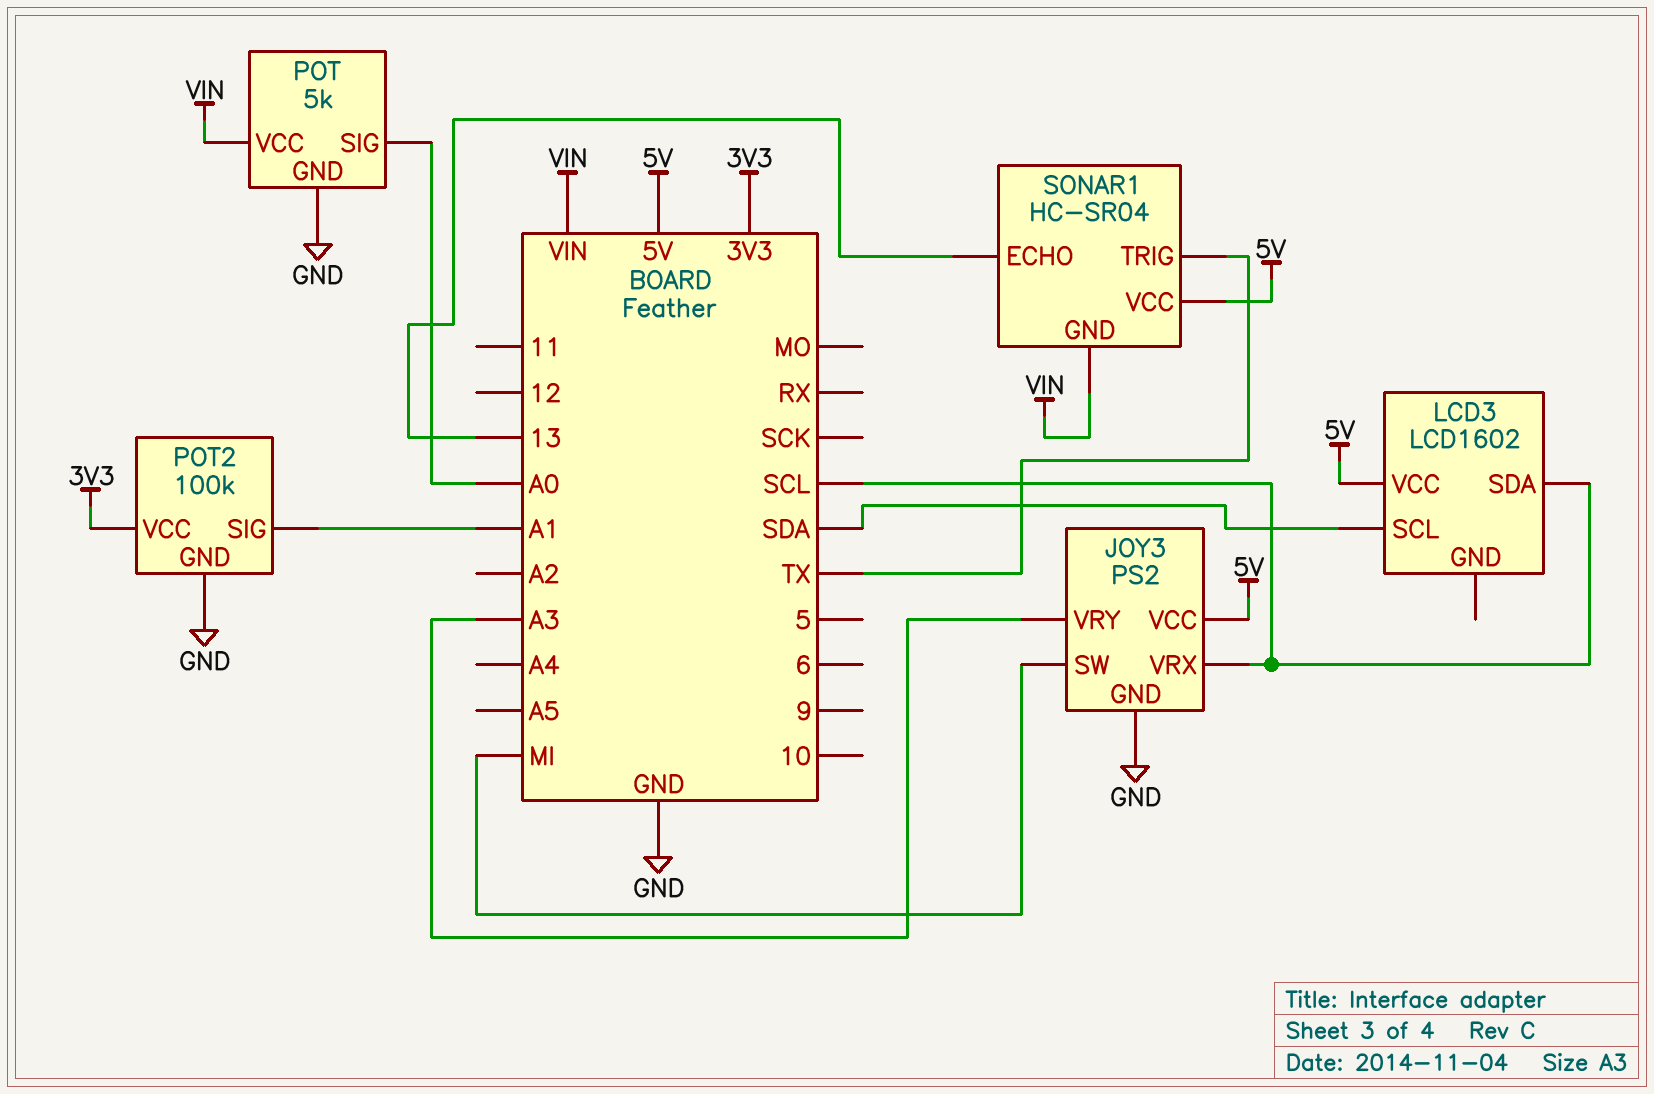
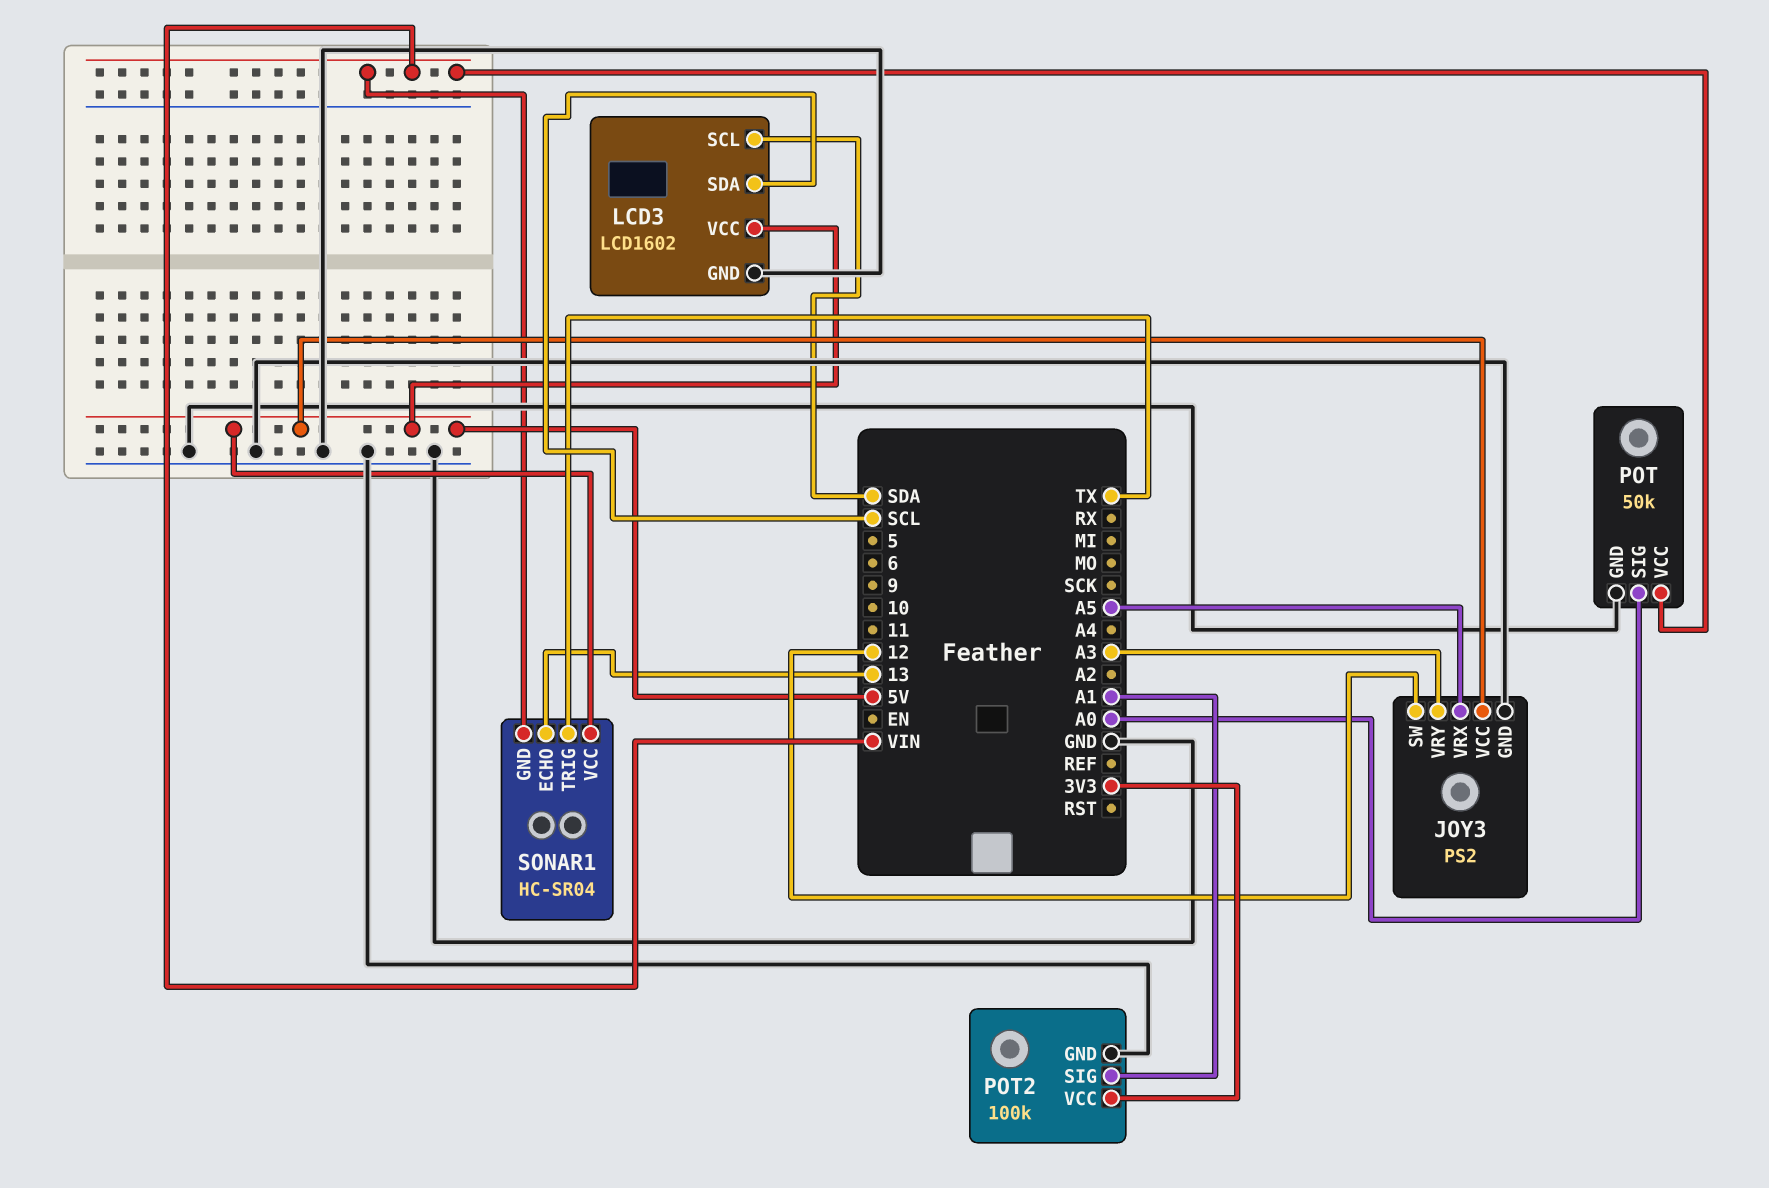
JOY3 pin SW: MI -> 12
JOY3 pin VRX: SCL -> A5
LCD3 pin GND: none -> GND
POT: 5k -> 50k

